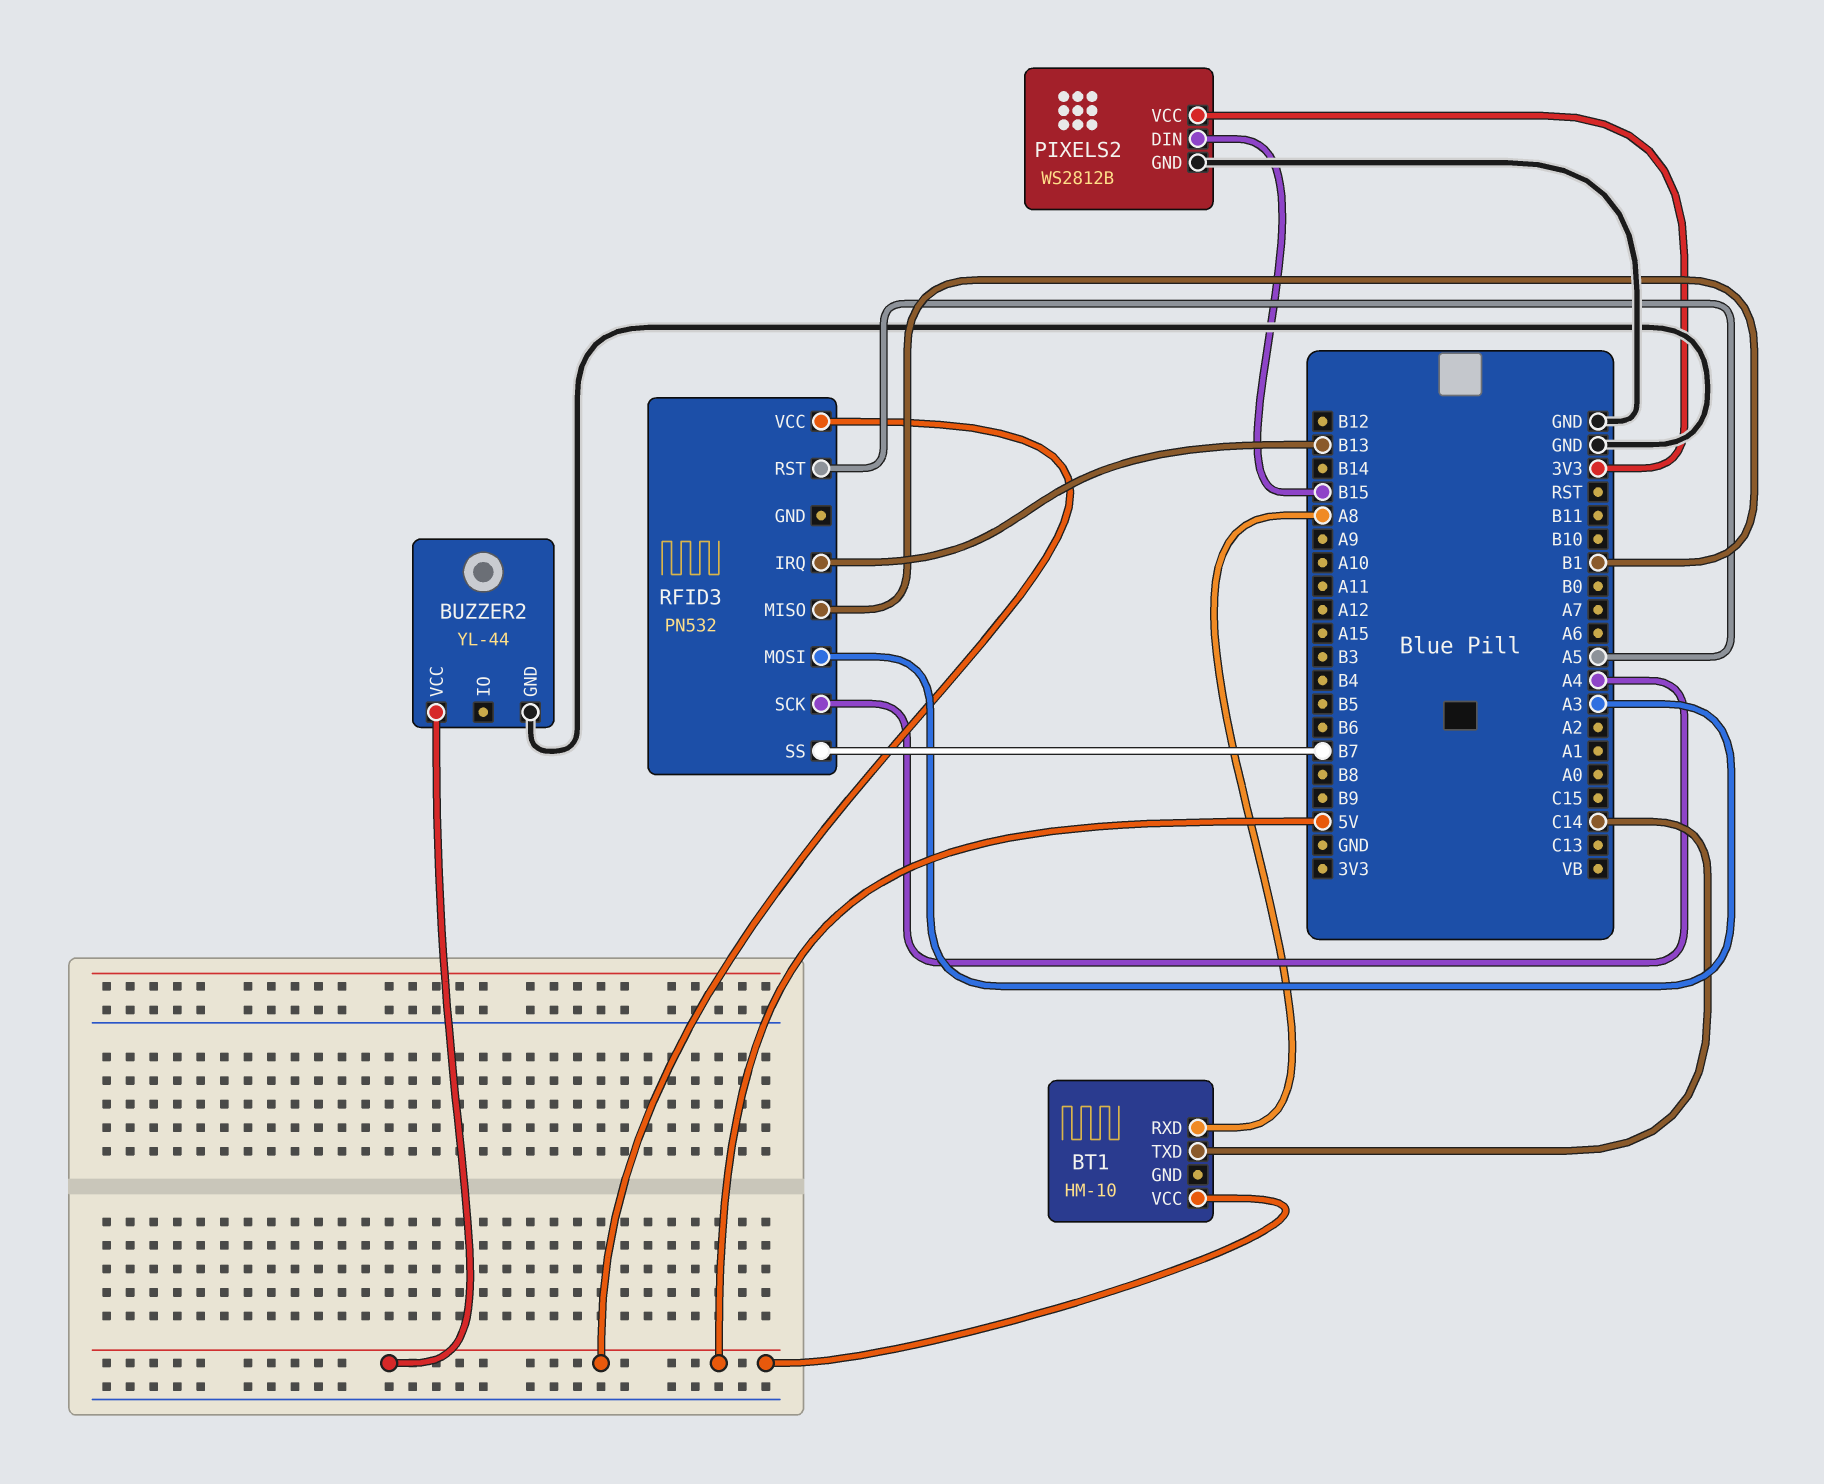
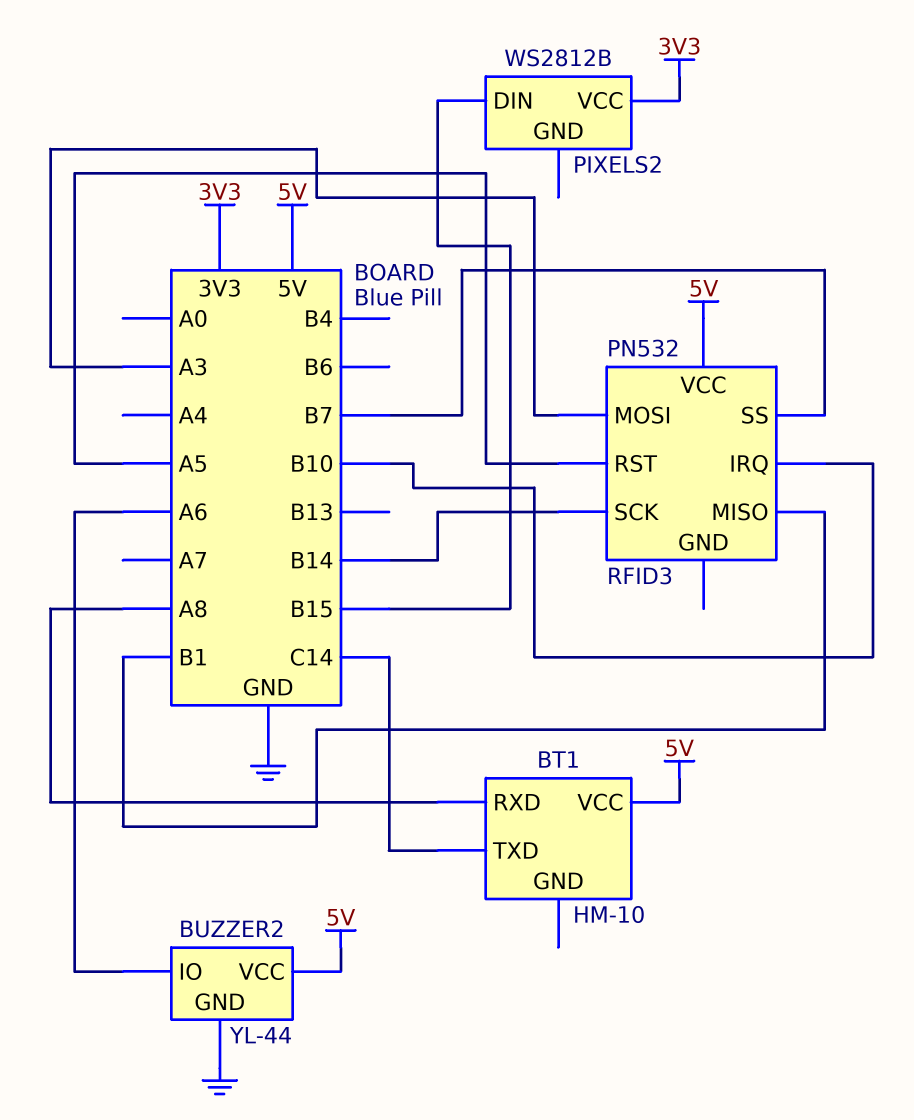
BUZZER2 pin IO: none -> A6
PIXELS2 pin GND: GND -> none
RFID3 pin IRQ: B13 -> B10
RFID3 pin SCK: A4 -> B14

